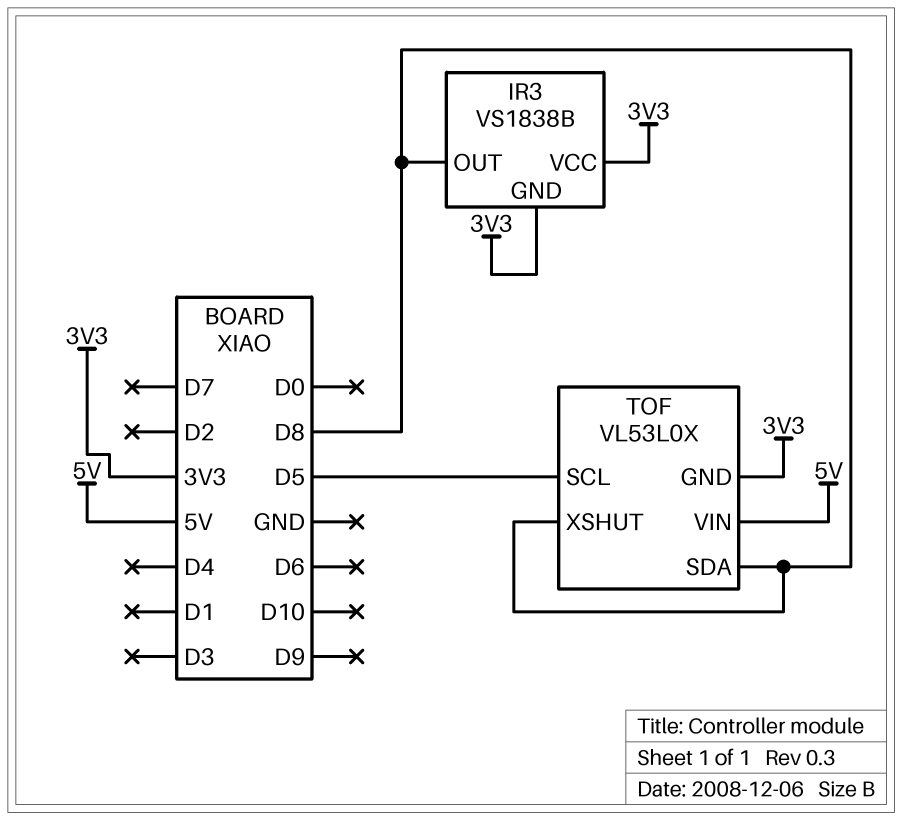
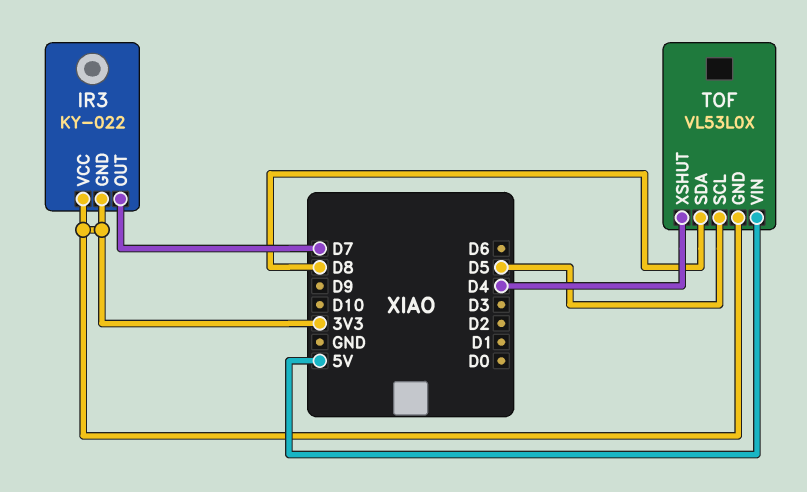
IR3: VS1838B -> KY-022
IR3 pin OUT: D8 -> D7
TOF pin XSHUT: D8 -> D4

